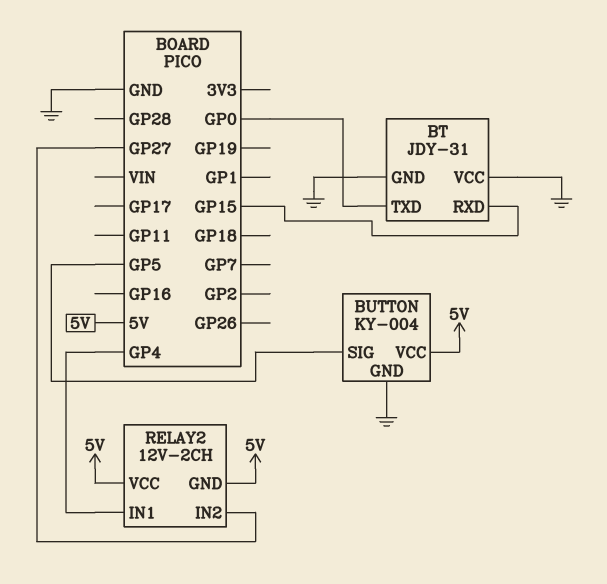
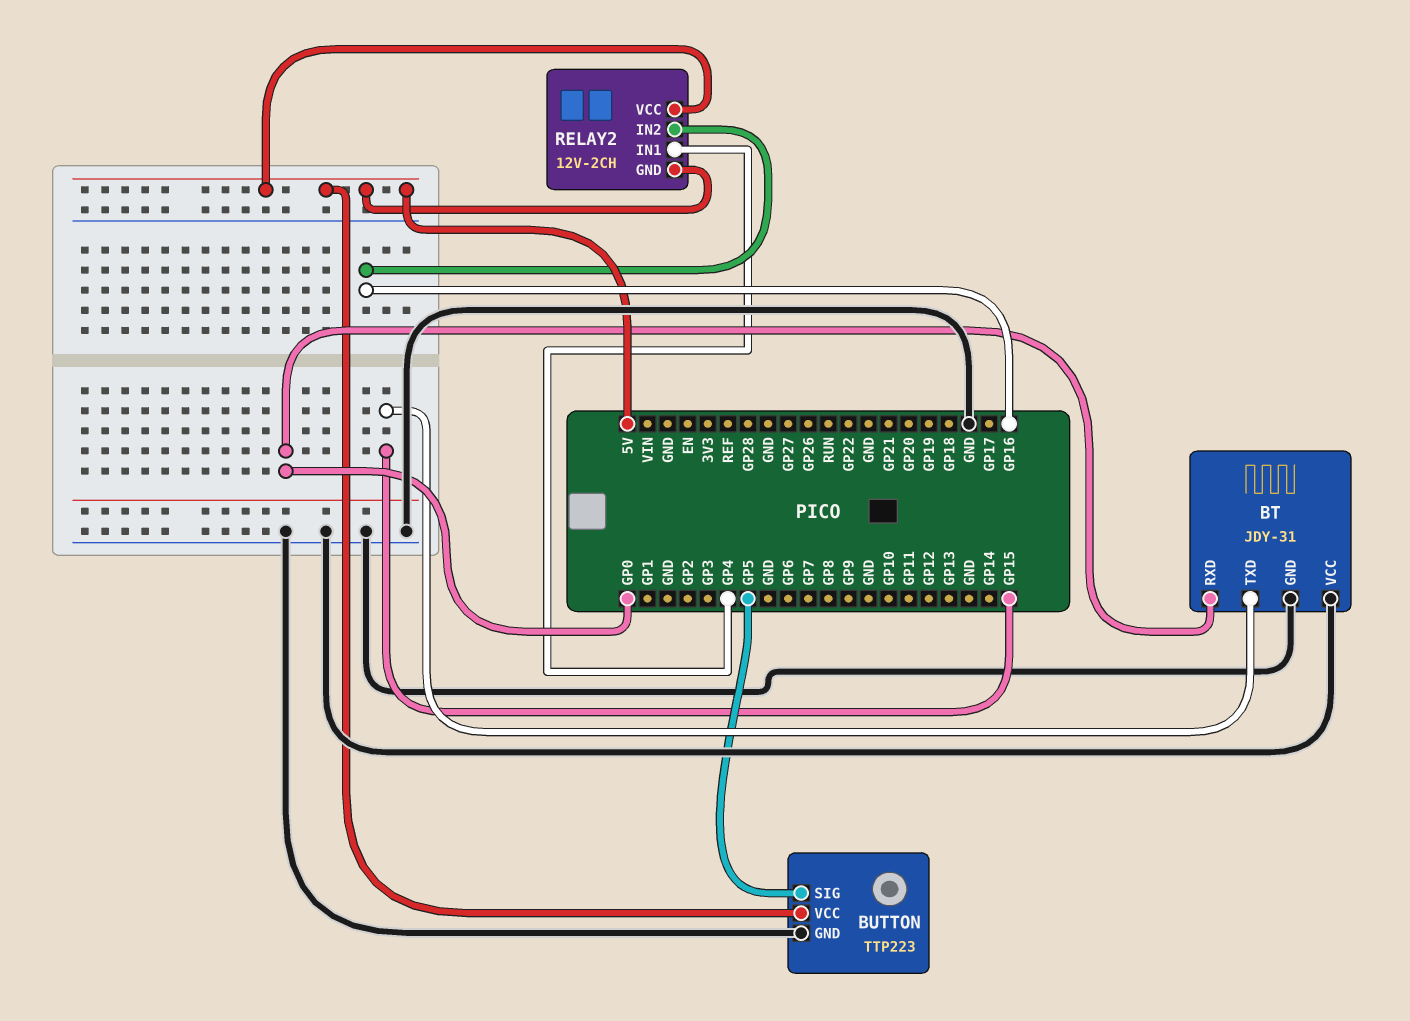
BT pin RXD: GP15 -> GP0
BT pin TXD: GP0 -> GP15
BUTTON: KY-004 -> TTP223
RELAY2 pin IN2: GP27 -> GP16

